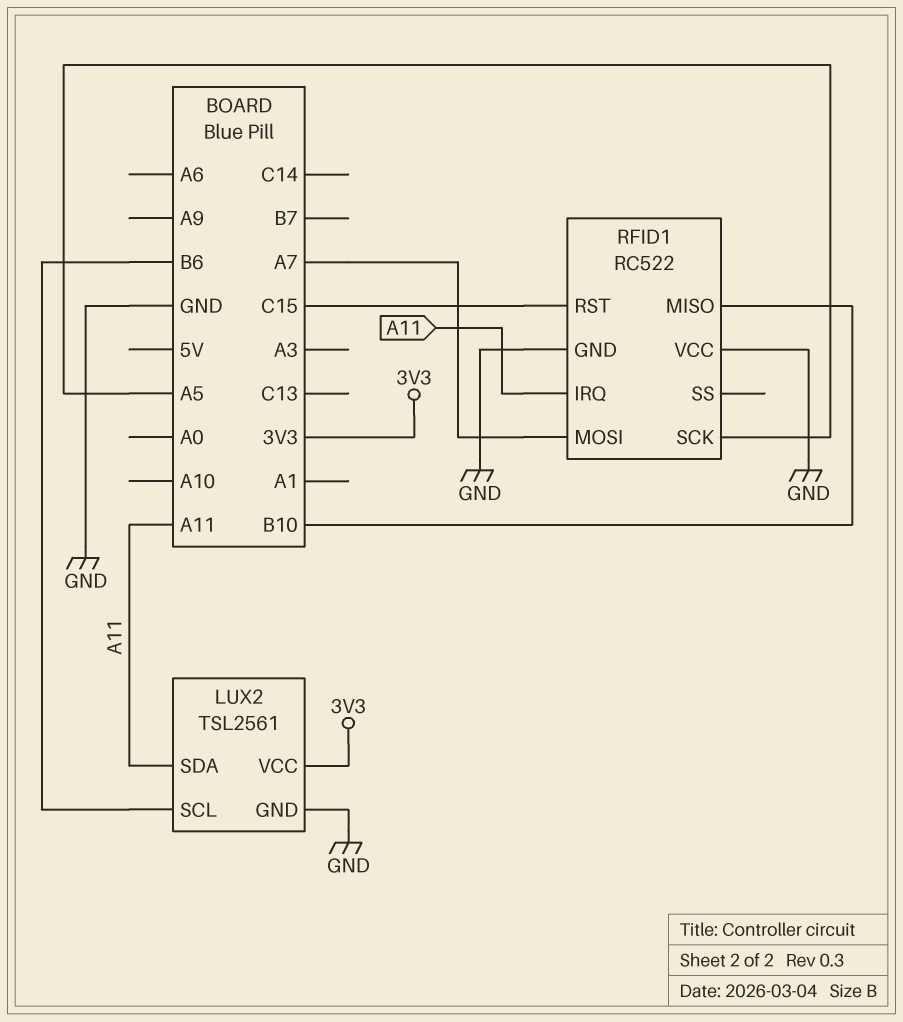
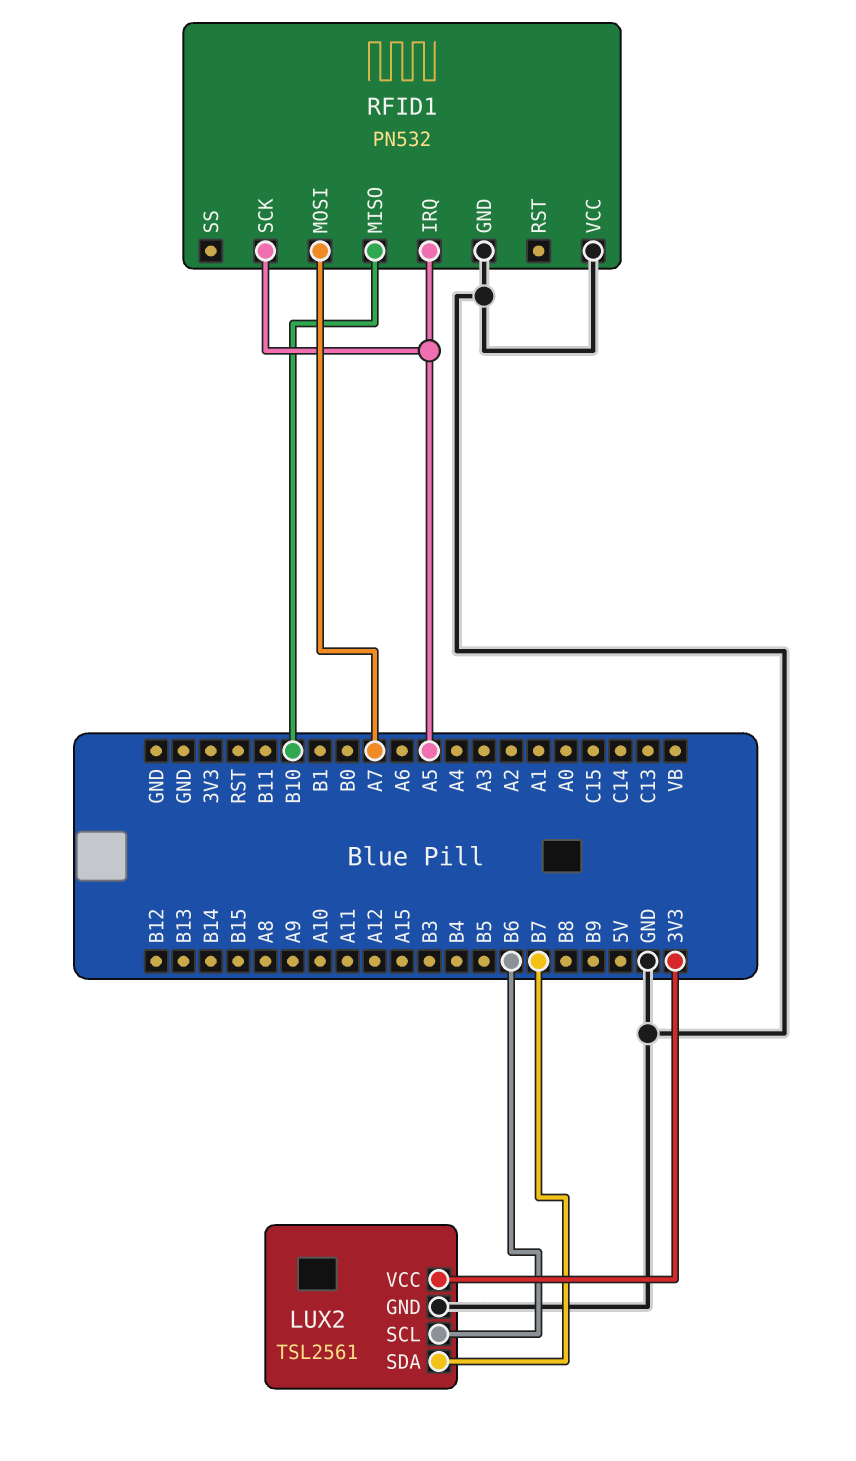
LUX2 pin SDA: A11 -> B7
RFID1: RC522 -> PN532
RFID1 pin IRQ: A11 -> A5
RFID1 pin RST: C15 -> none

